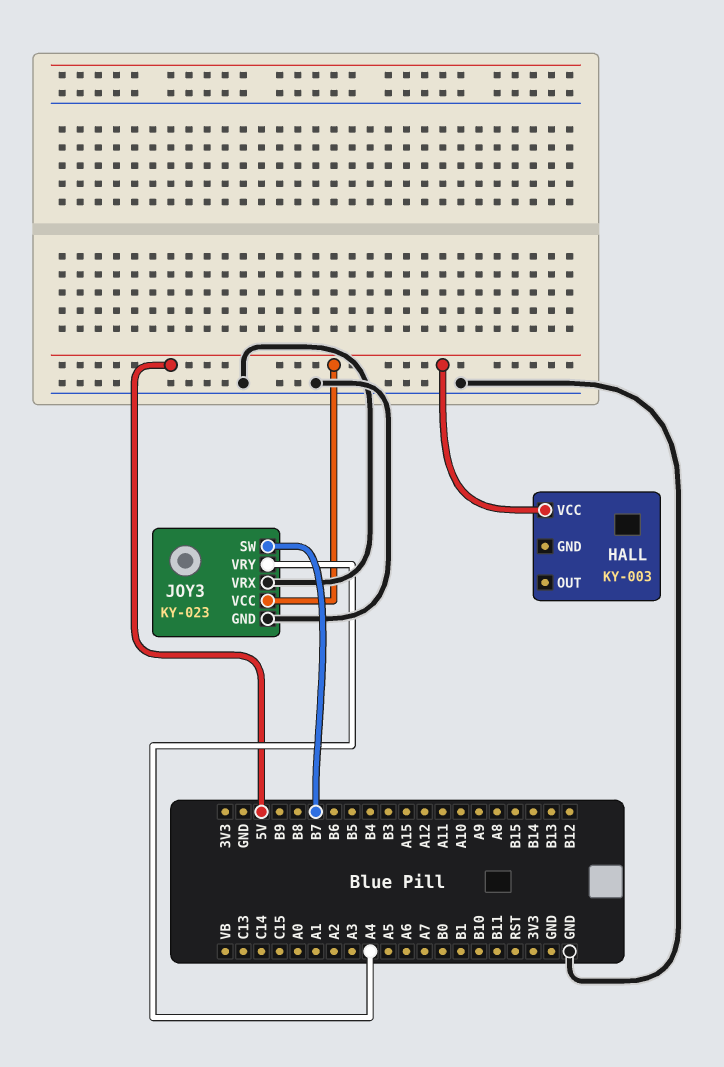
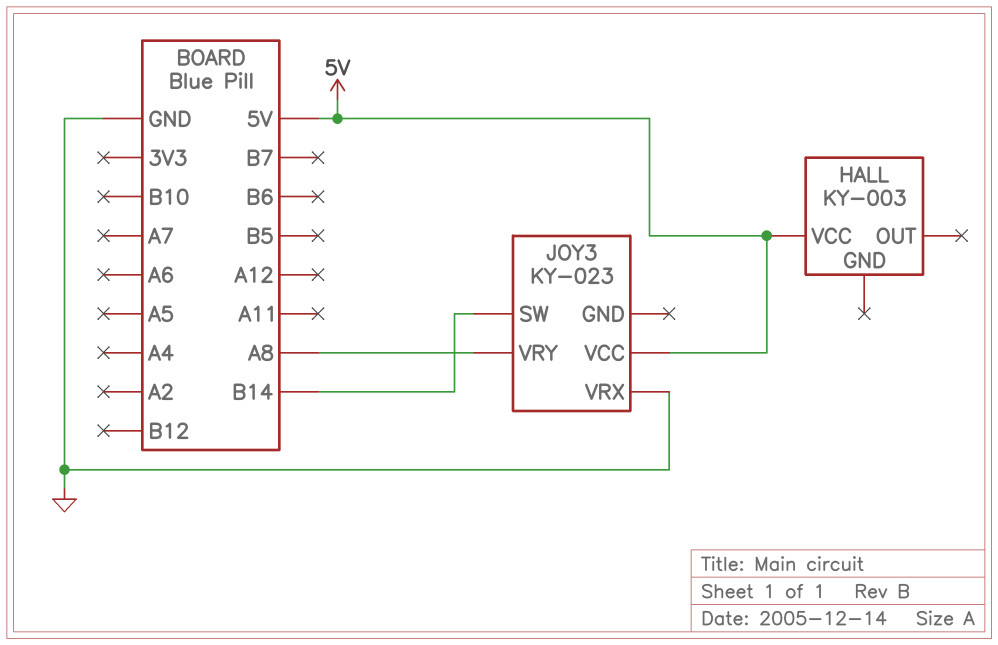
JOY3 pin GND: GND -> none
JOY3 pin SW: B7 -> B14
JOY3 pin VRY: A4 -> A8

